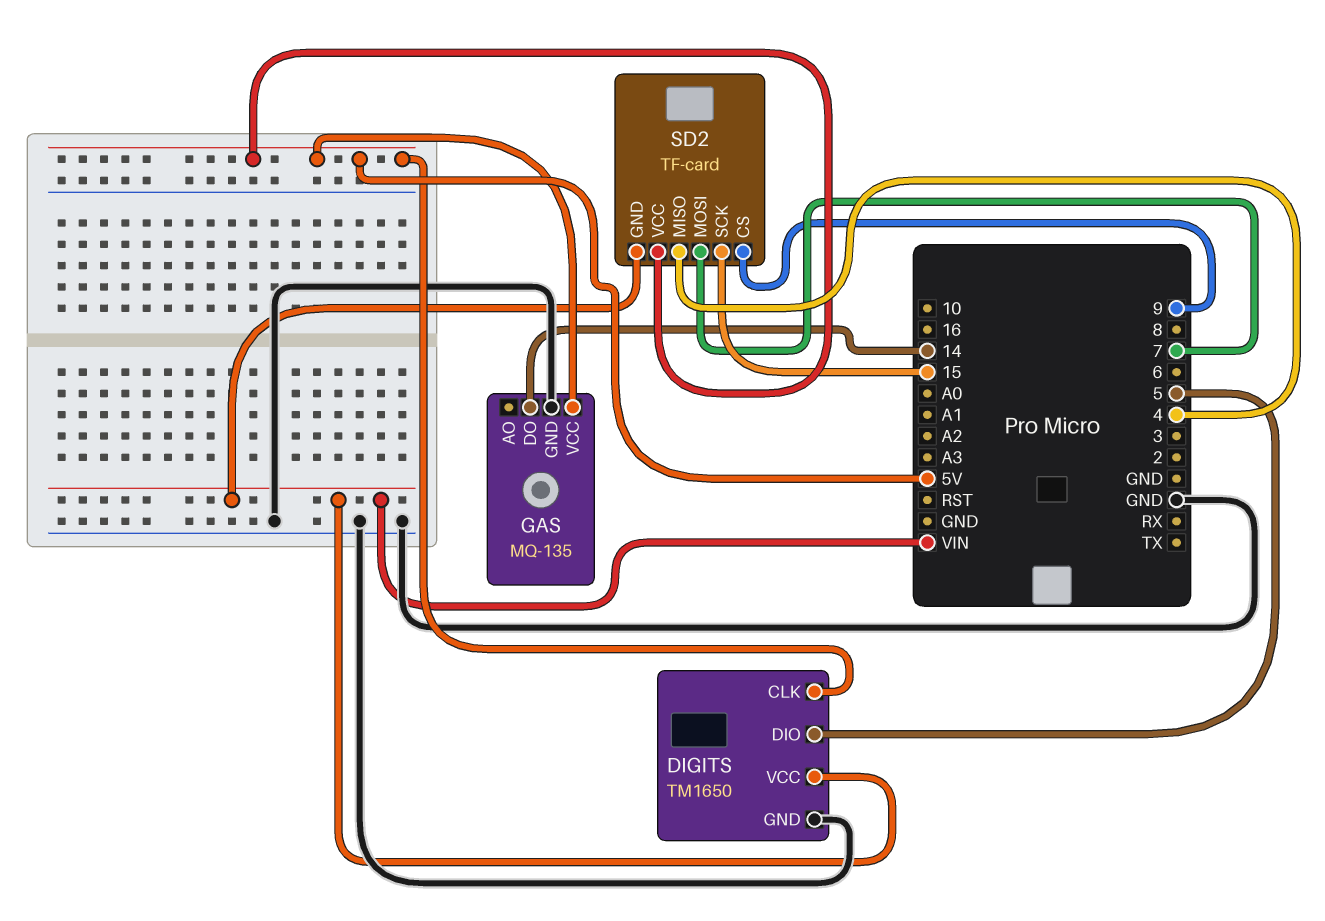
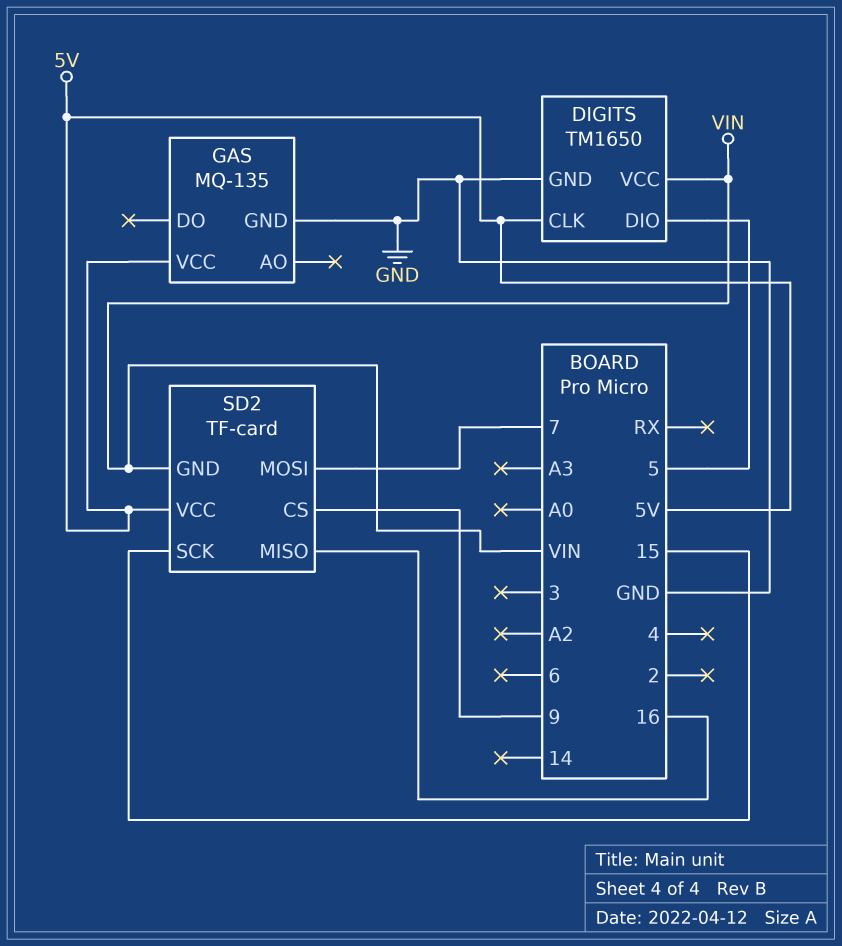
GAS pin DO: 14 -> none
SD2 pin MISO: 4 -> 16

